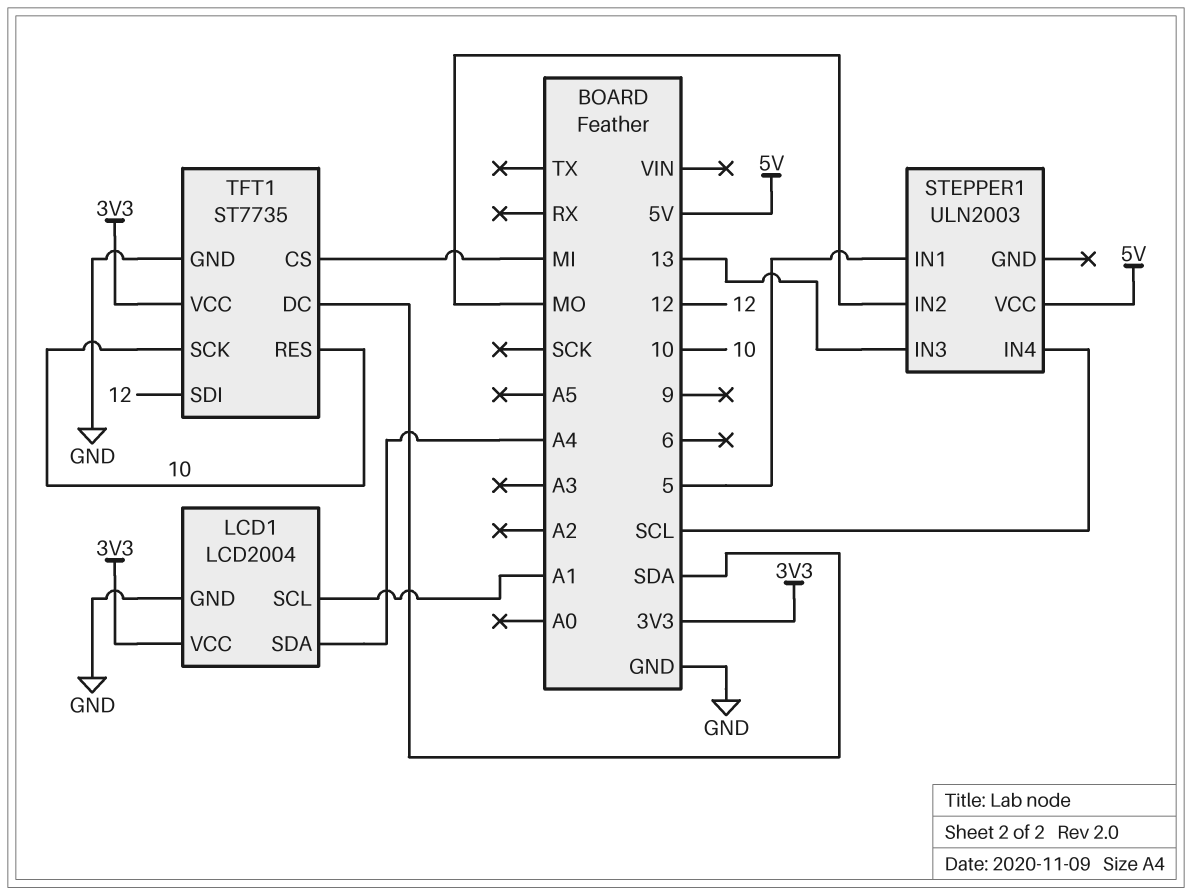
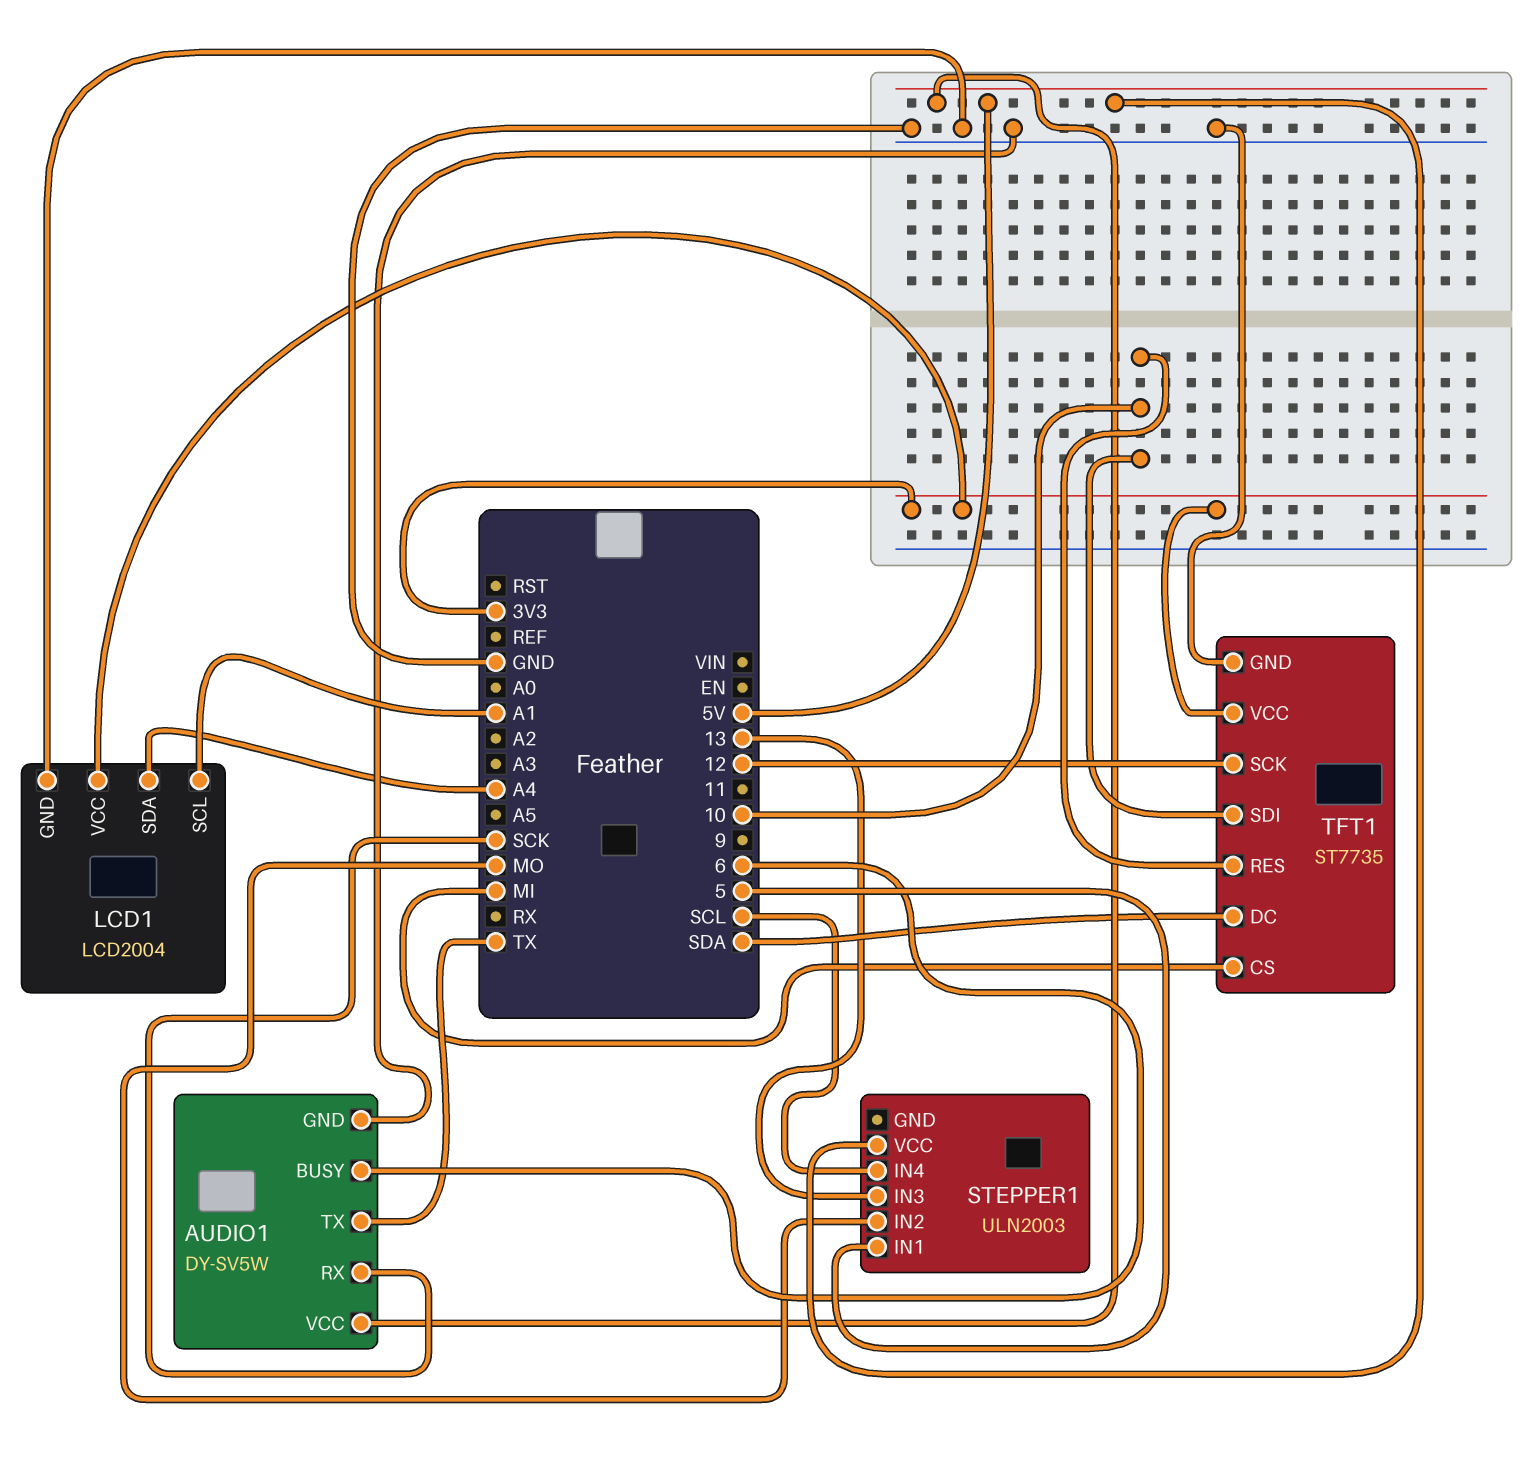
AUDIO1: none -> DY-SV5W
AUDIO1 pin BUSY: none -> 6
AUDIO1 pin GND: none -> GND
AUDIO1 pin RX: none -> SCK
AUDIO1 pin TX: none -> TX
AUDIO1 pin VCC: none -> 5V
TFT1 pin SCK: 10 -> 12
TFT1 pin SDI: 12 -> 10

